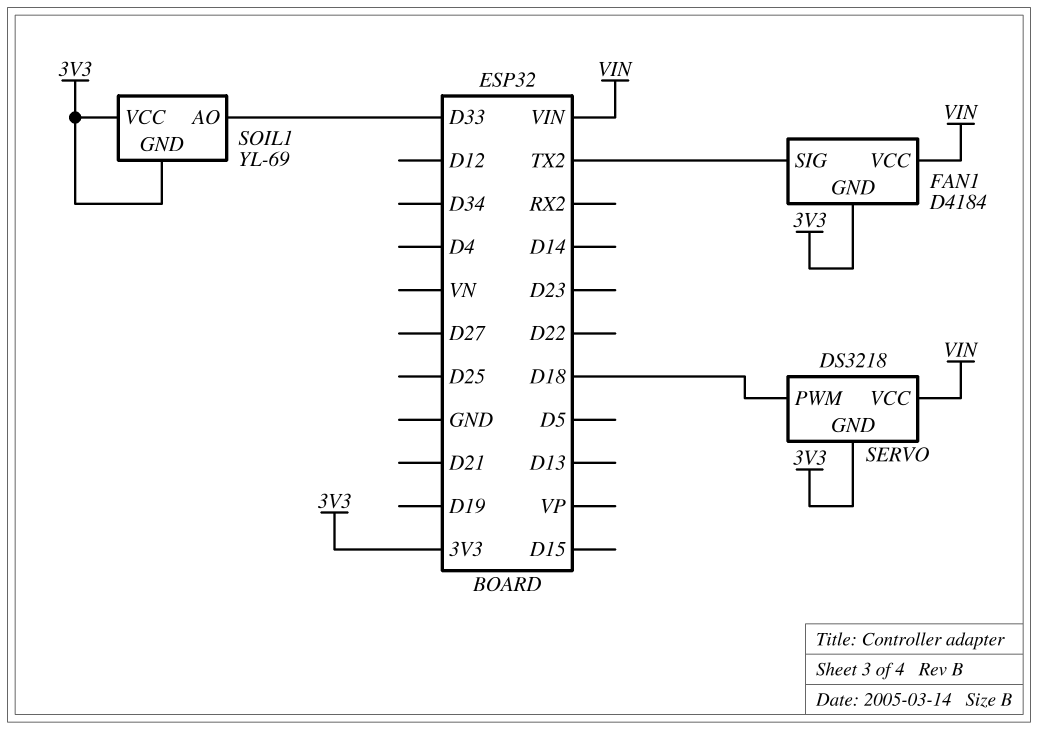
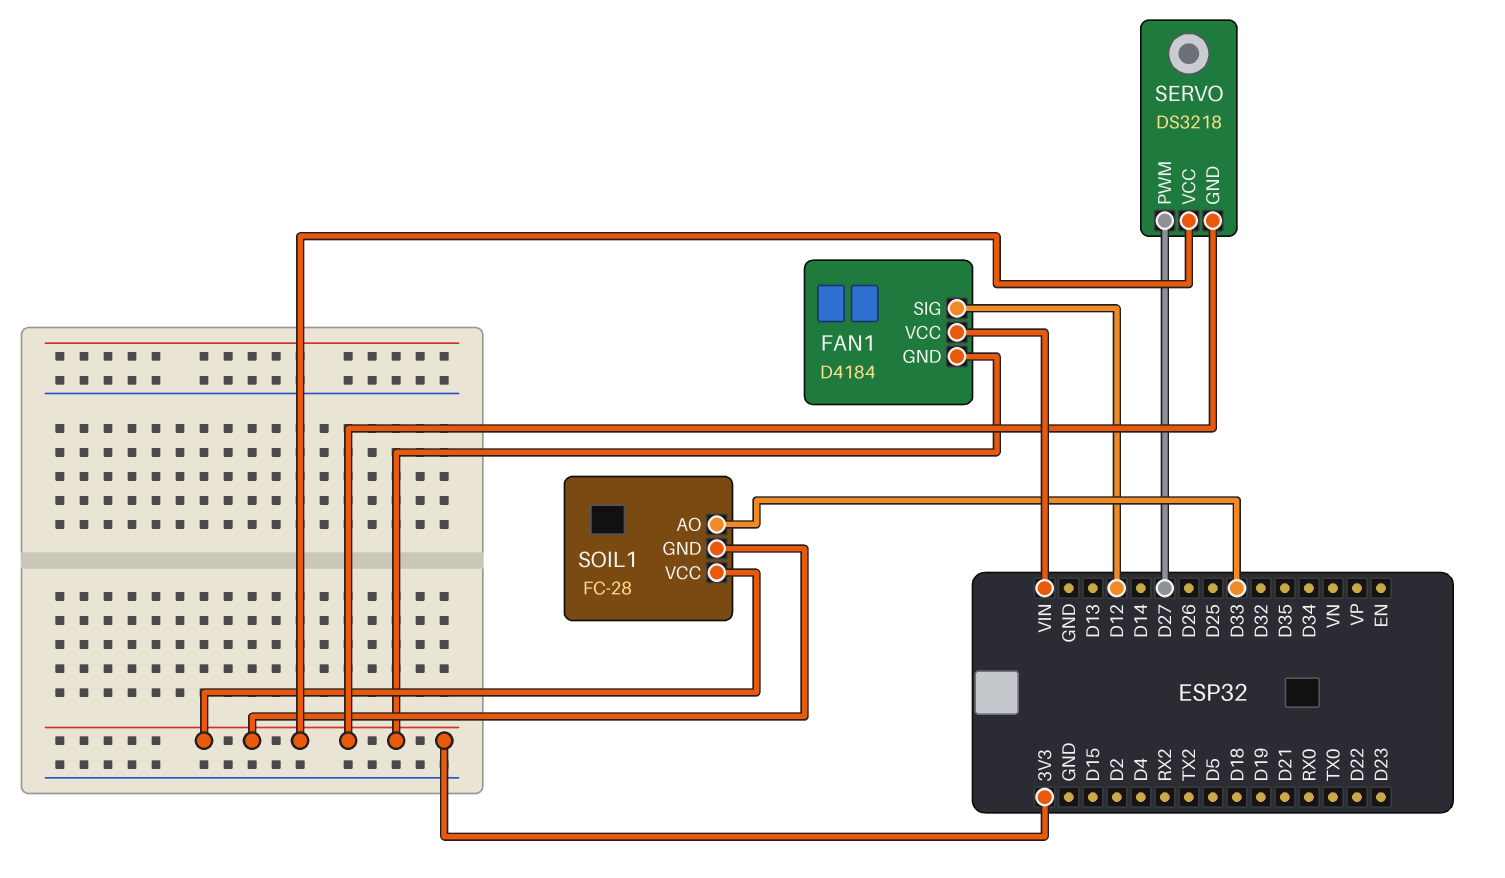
FAN1 pin SIG: TX2 -> D12
SERVO pin PWM: D18 -> D27
SERVO pin VCC: VIN -> 3V3
SOIL1: YL-69 -> FC-28

